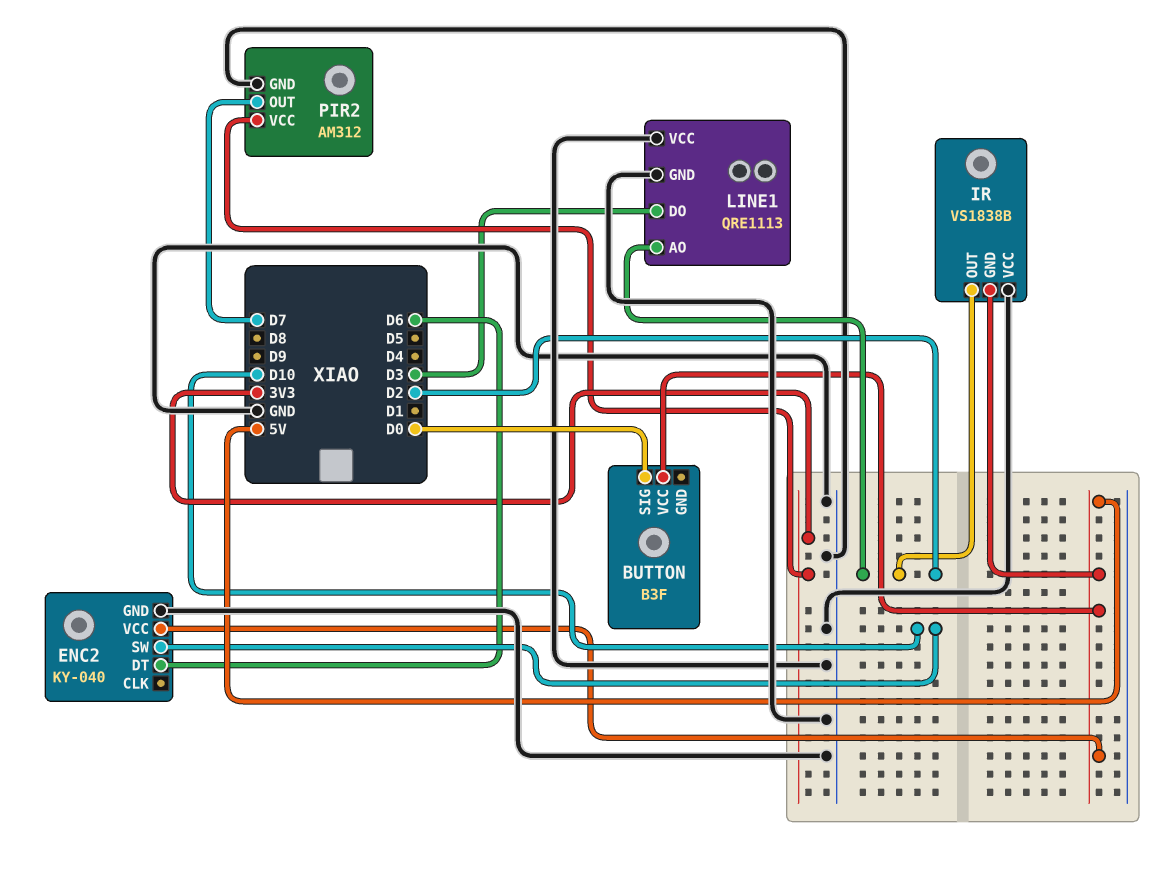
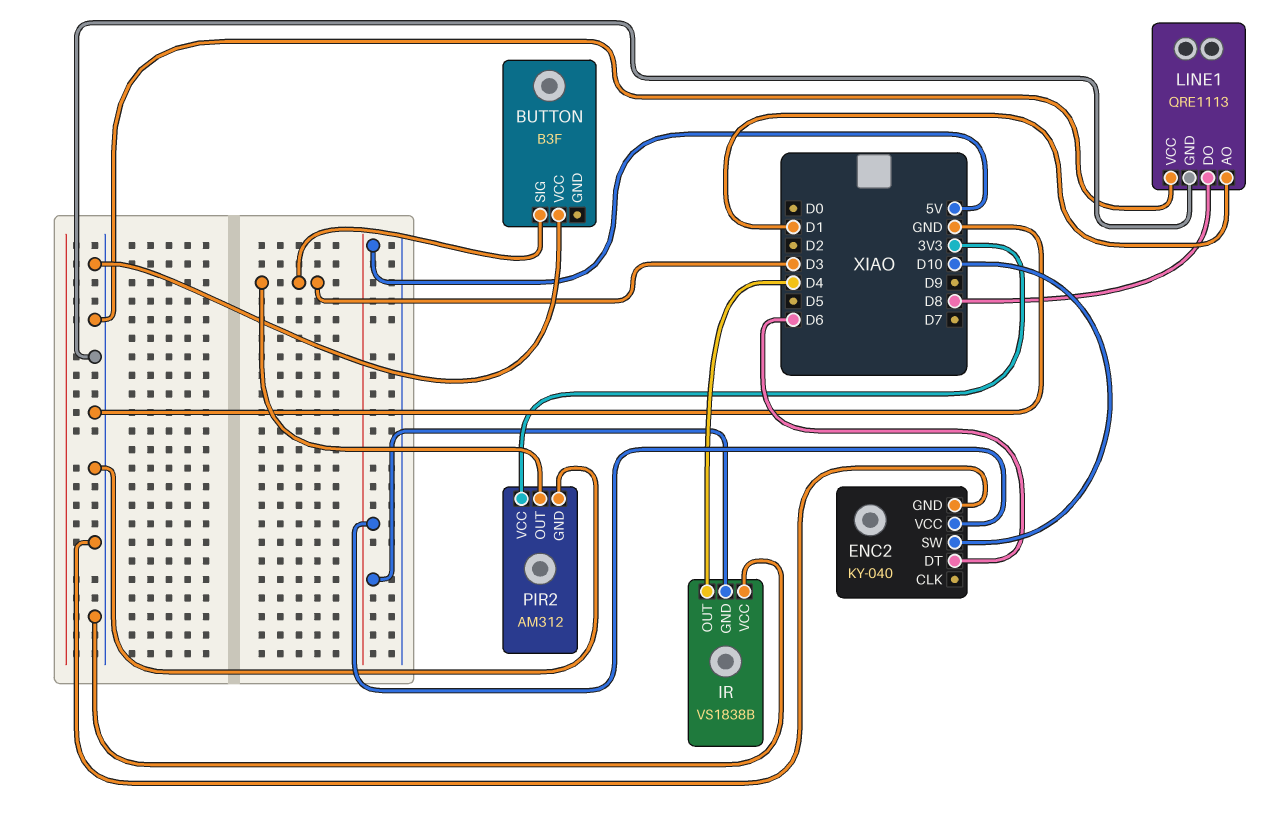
BUTTON pin SIG: D0 -> D3
BUTTON pin VCC: 5V -> GND
IR pin OUT: D2 -> D4
LINE1 pin AO: D2 -> D1
LINE1 pin DO: D3 -> D8
PIR2 pin OUT: D7 -> D3

